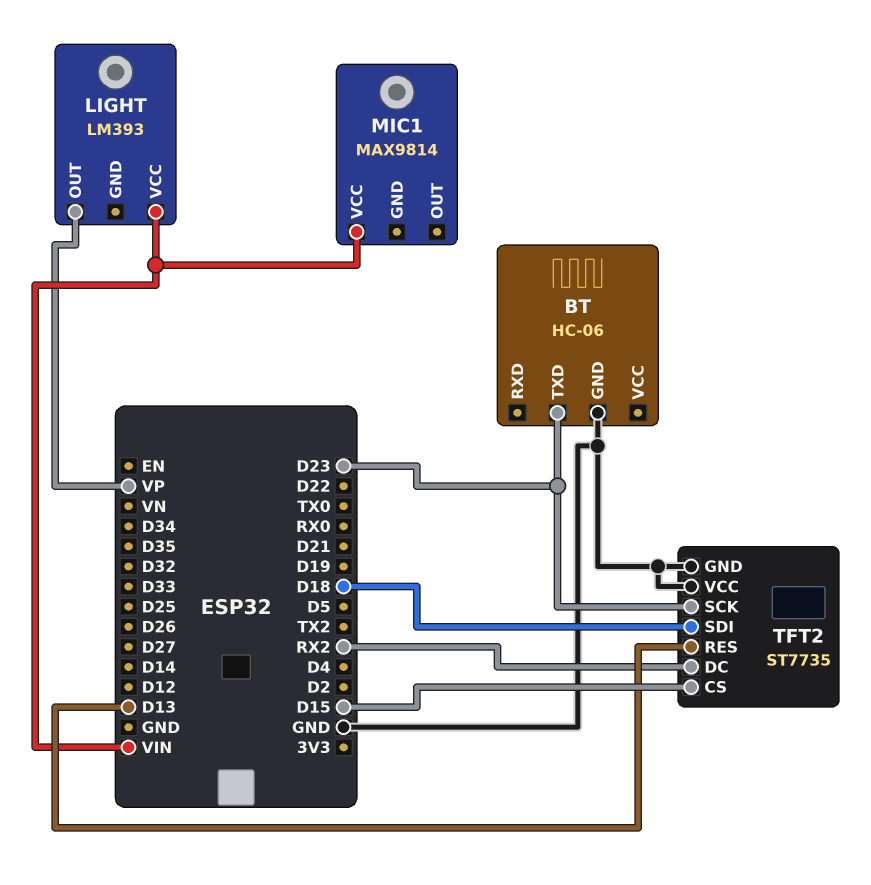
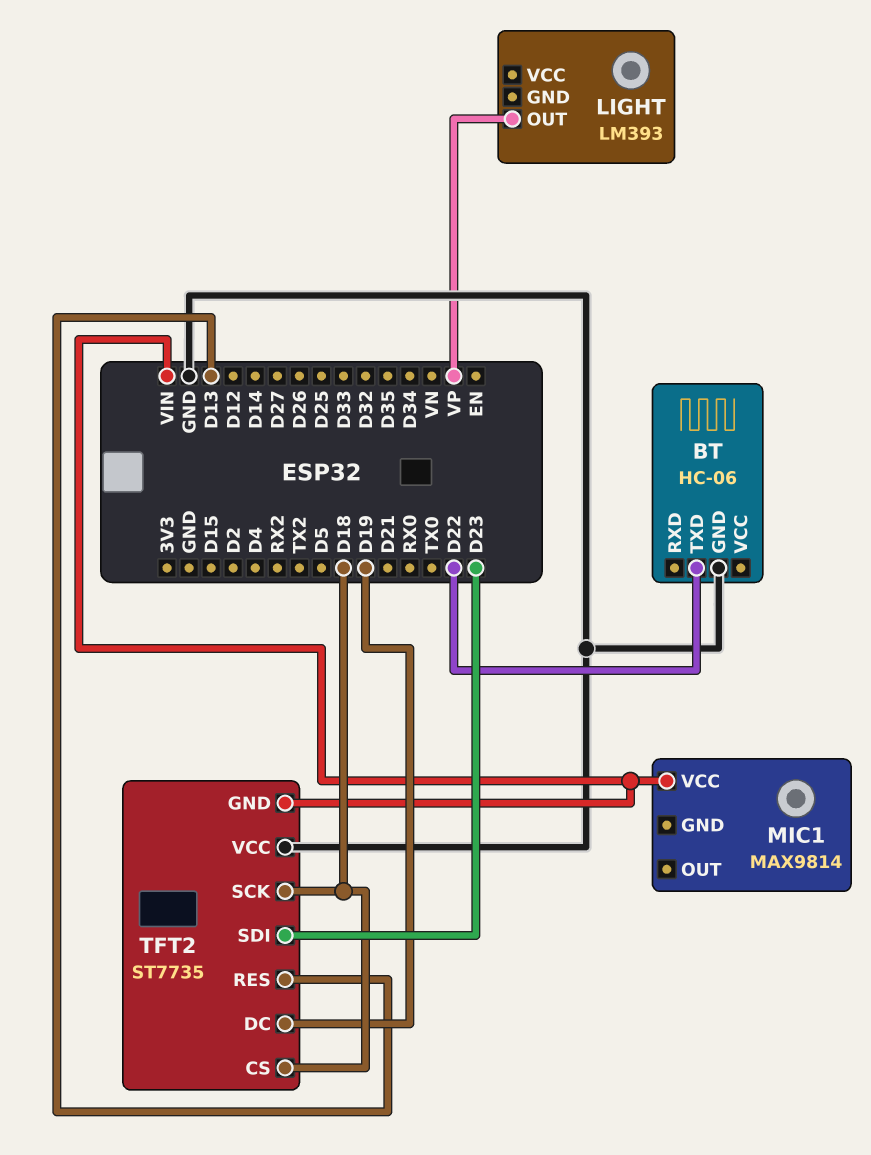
BT pin TXD: D23 -> D22
LIGHT pin VCC: VIN -> none
TFT2 pin CS: D15 -> D18
TFT2 pin DC: RX2 -> D19
TFT2 pin GND: GND -> VIN
TFT2 pin SCK: D23 -> D18
TFT2 pin SDI: D18 -> D23

